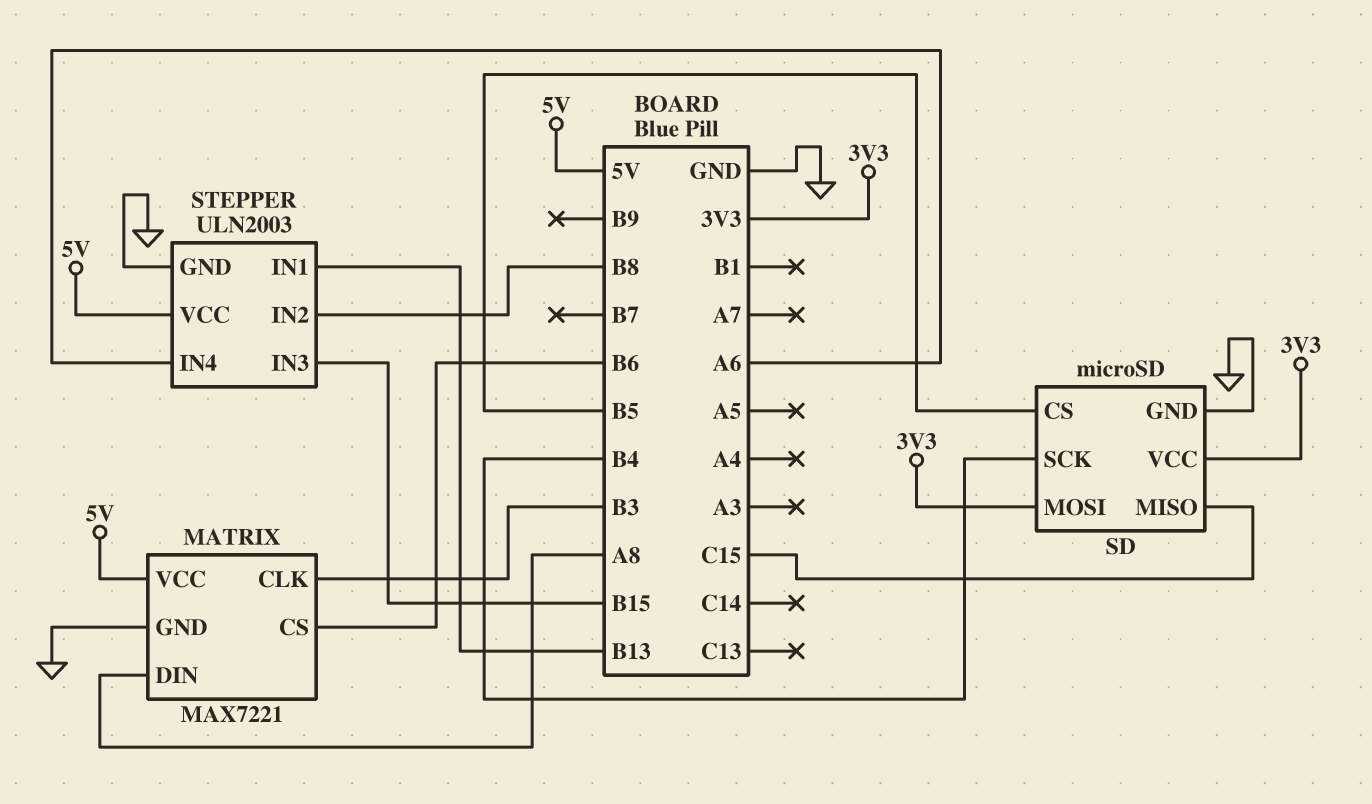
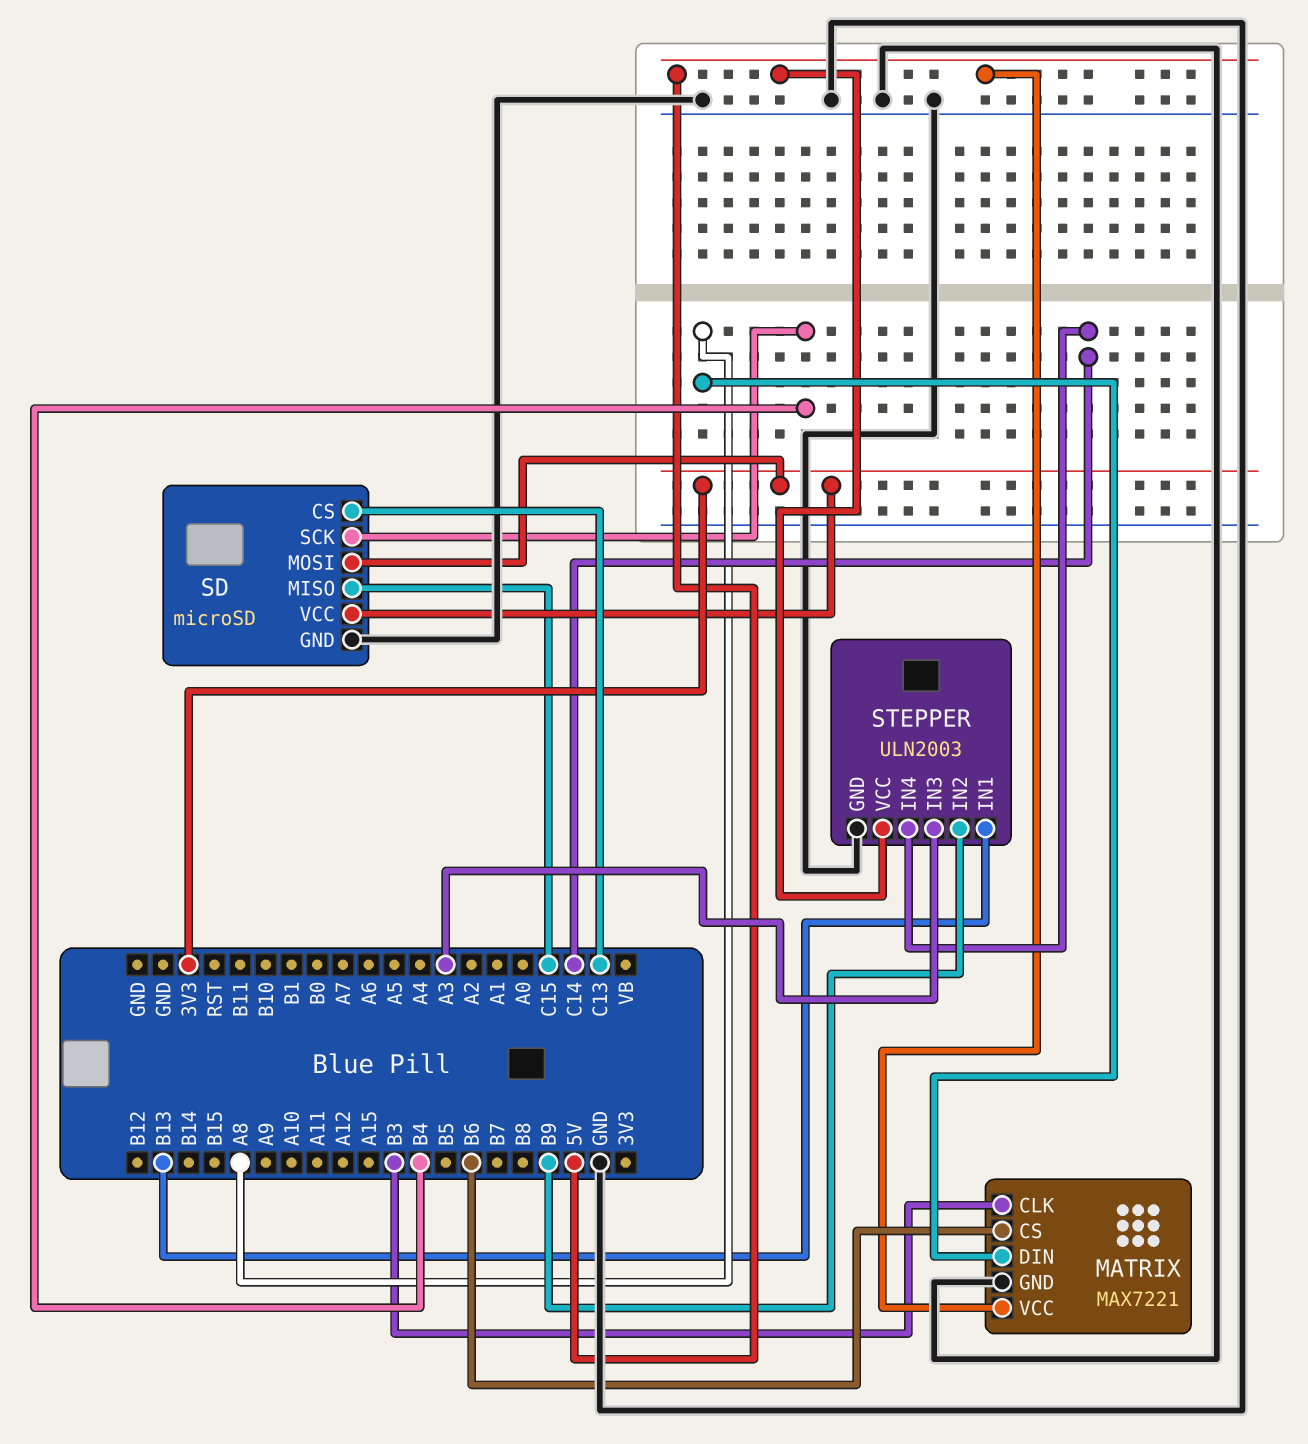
SD pin CS: B5 -> C13
STEPPER pin IN2: B8 -> B9
STEPPER pin IN3: B15 -> A3
STEPPER pin IN4: A6 -> C14

